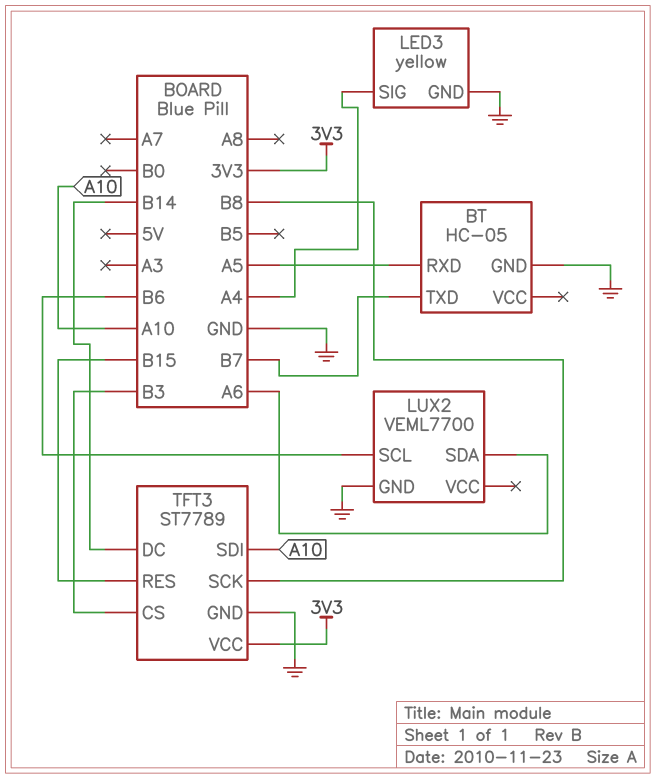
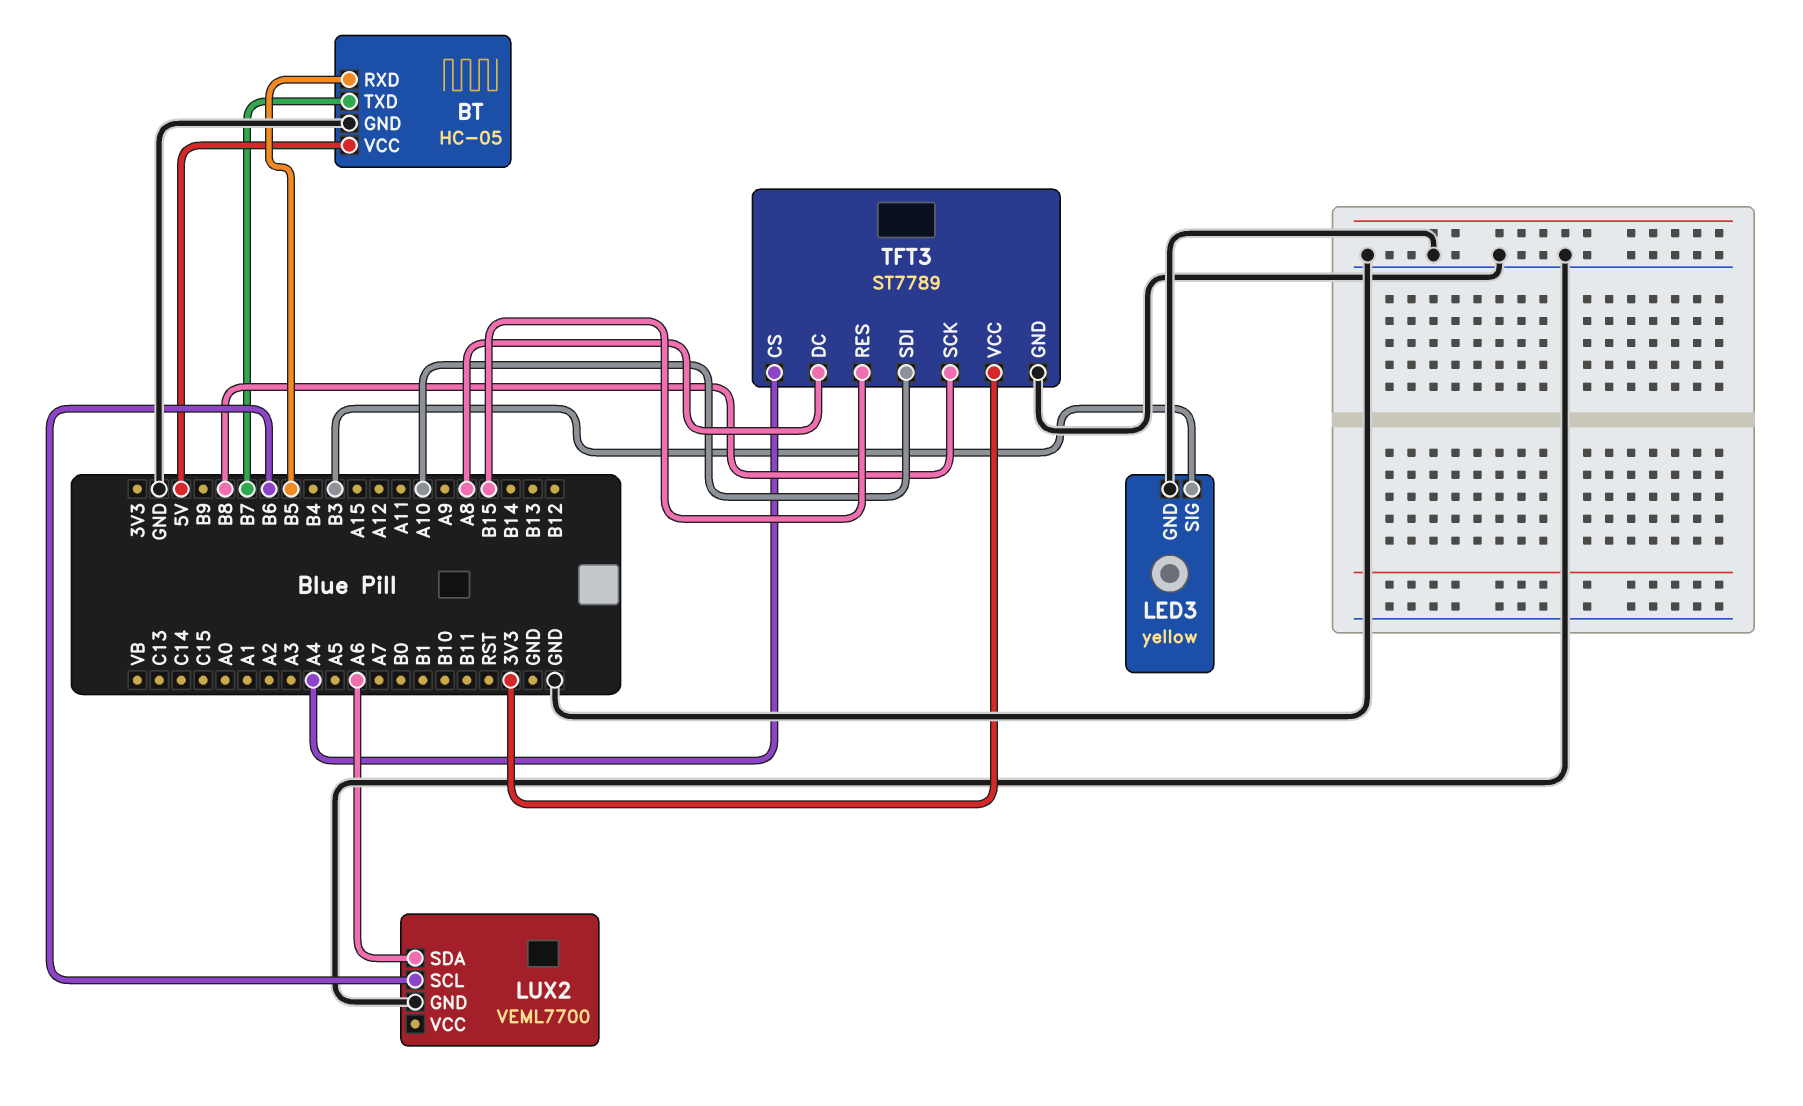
BT pin RXD: A5 -> B5
BT pin VCC: none -> 5V
LED3 pin SIG: A4 -> B3
TFT3 pin CS: B3 -> A4
TFT3 pin DC: B14 -> A8

